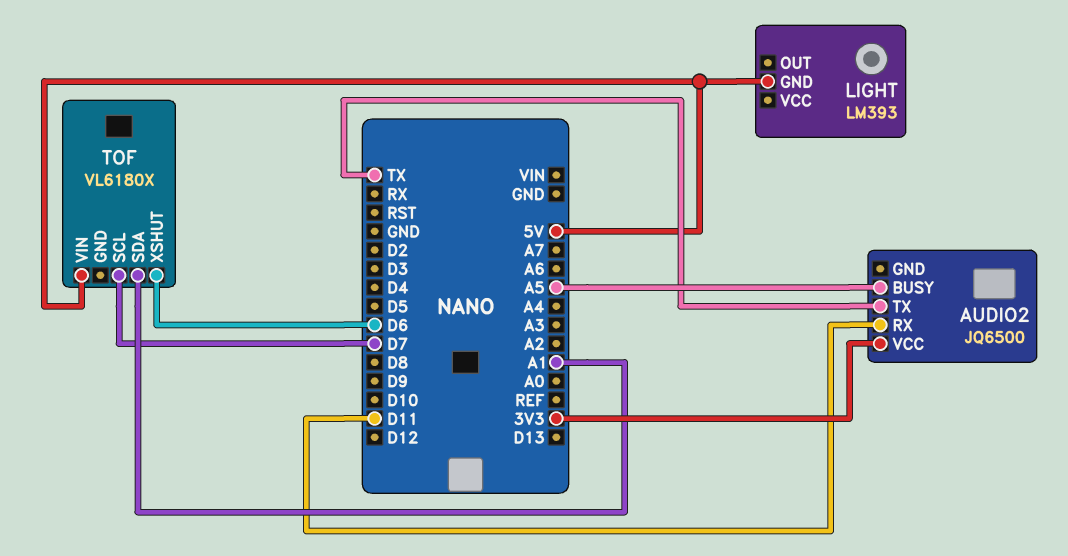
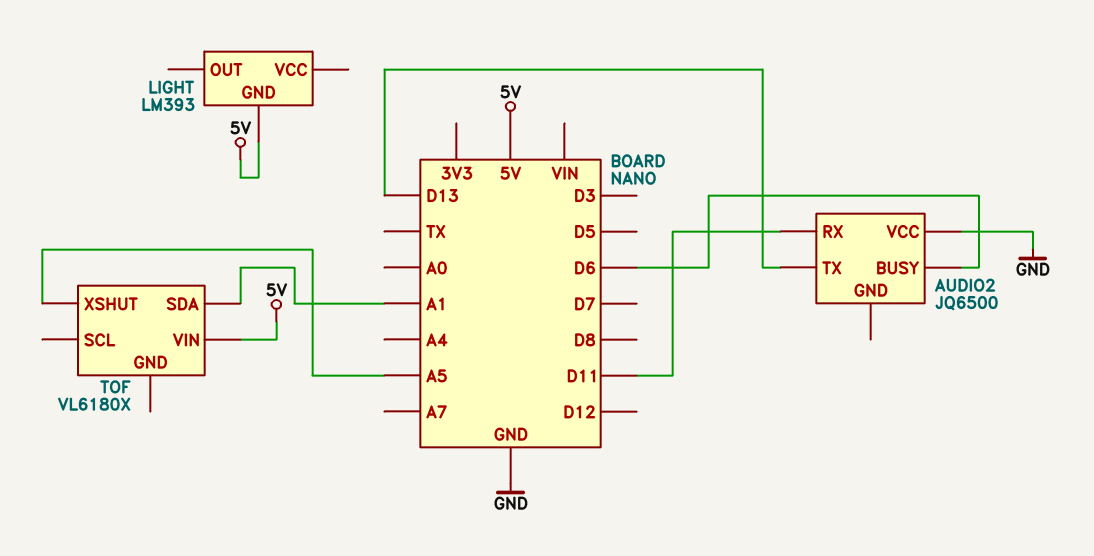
AUDIO2 pin BUSY: A5 -> D6
AUDIO2 pin TX: TX -> D13
AUDIO2 pin VCC: 3V3 -> GND
TOF pin SCL: D7 -> none
TOF pin XSHUT: D6 -> A5

